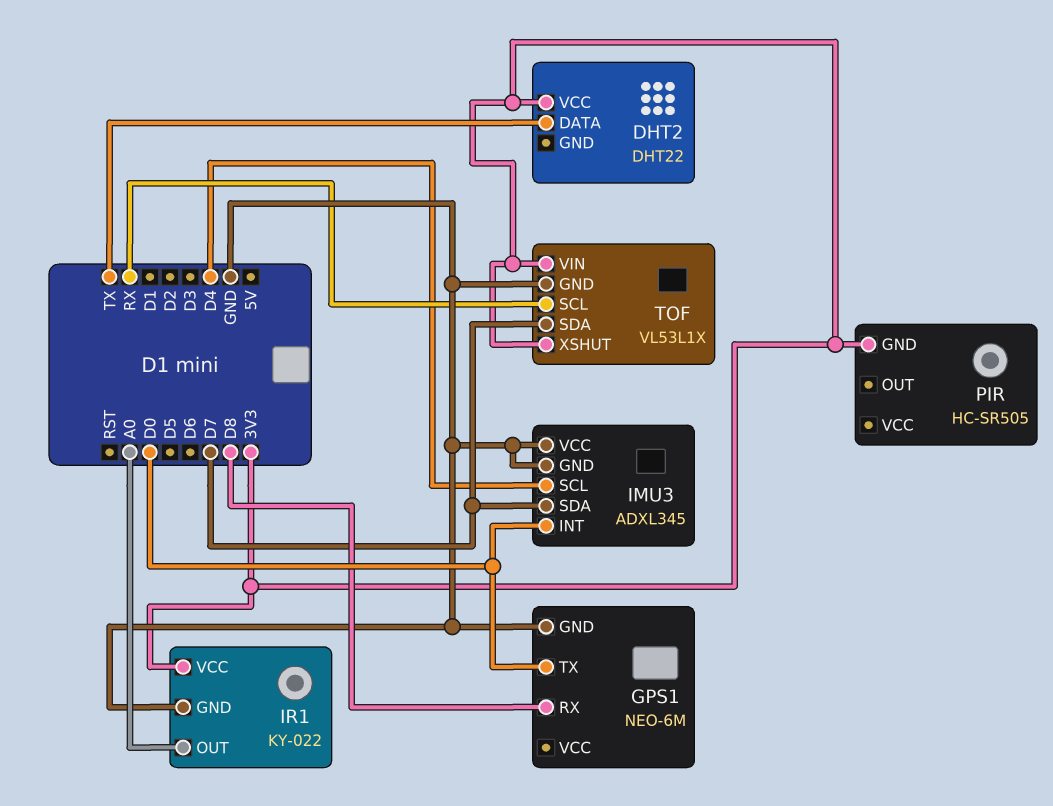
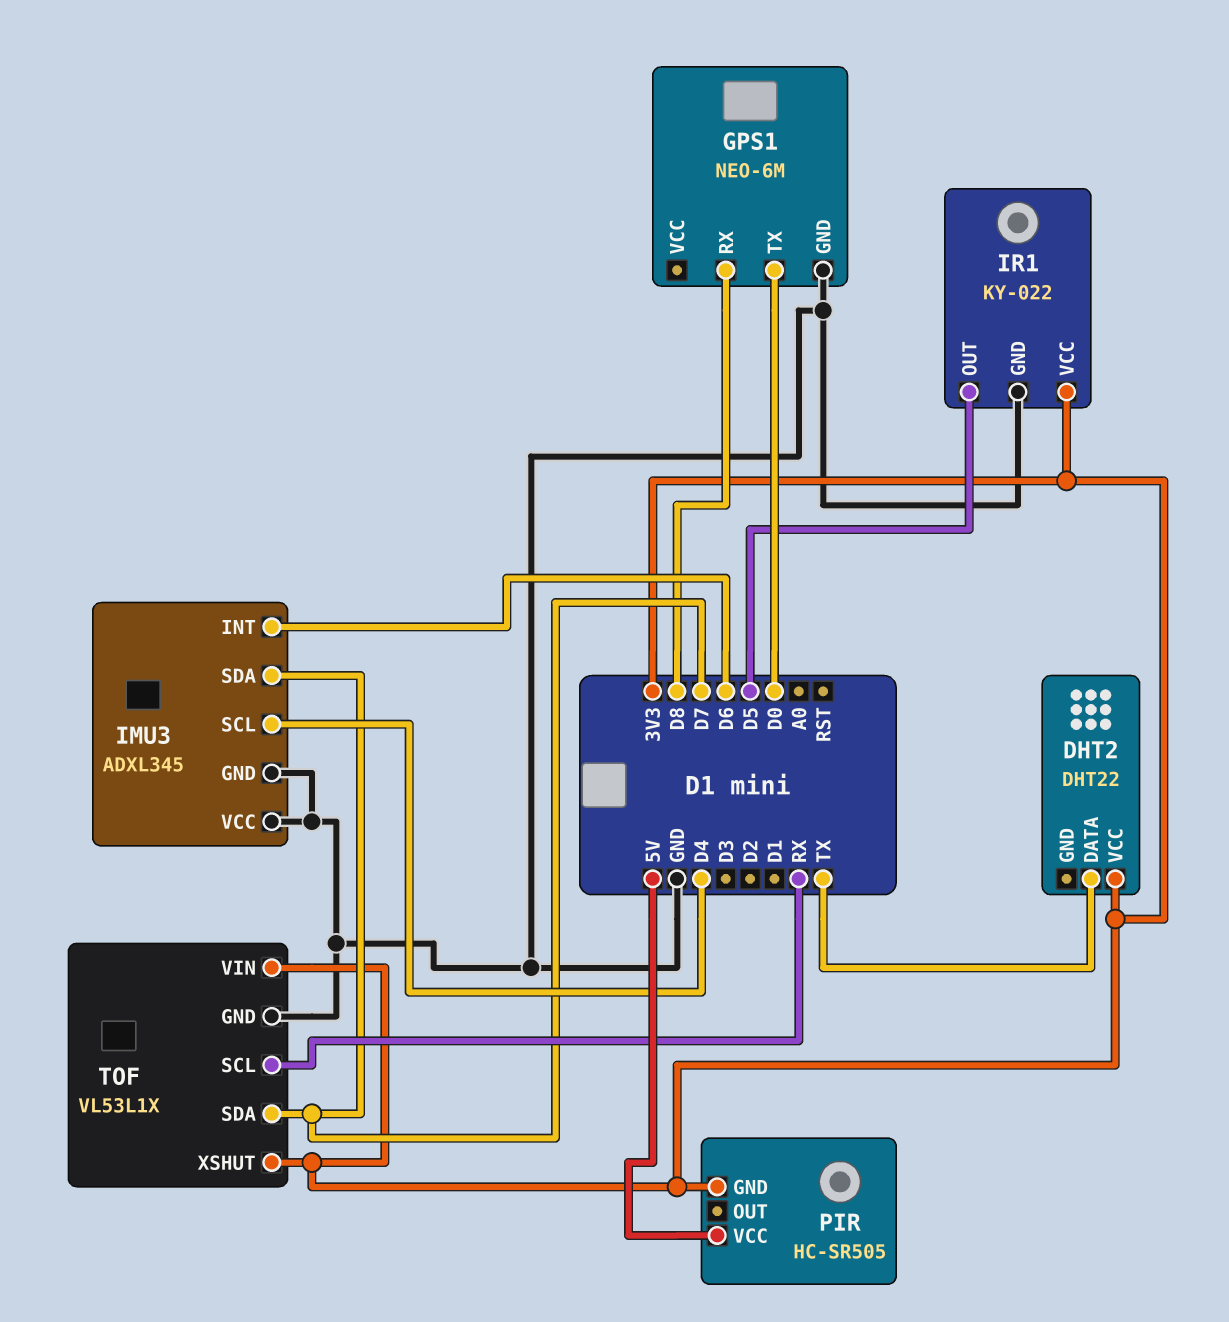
IMU3 pin INT: D0 -> D6
IR1 pin OUT: A0 -> D5
PIR pin VCC: none -> 5V

